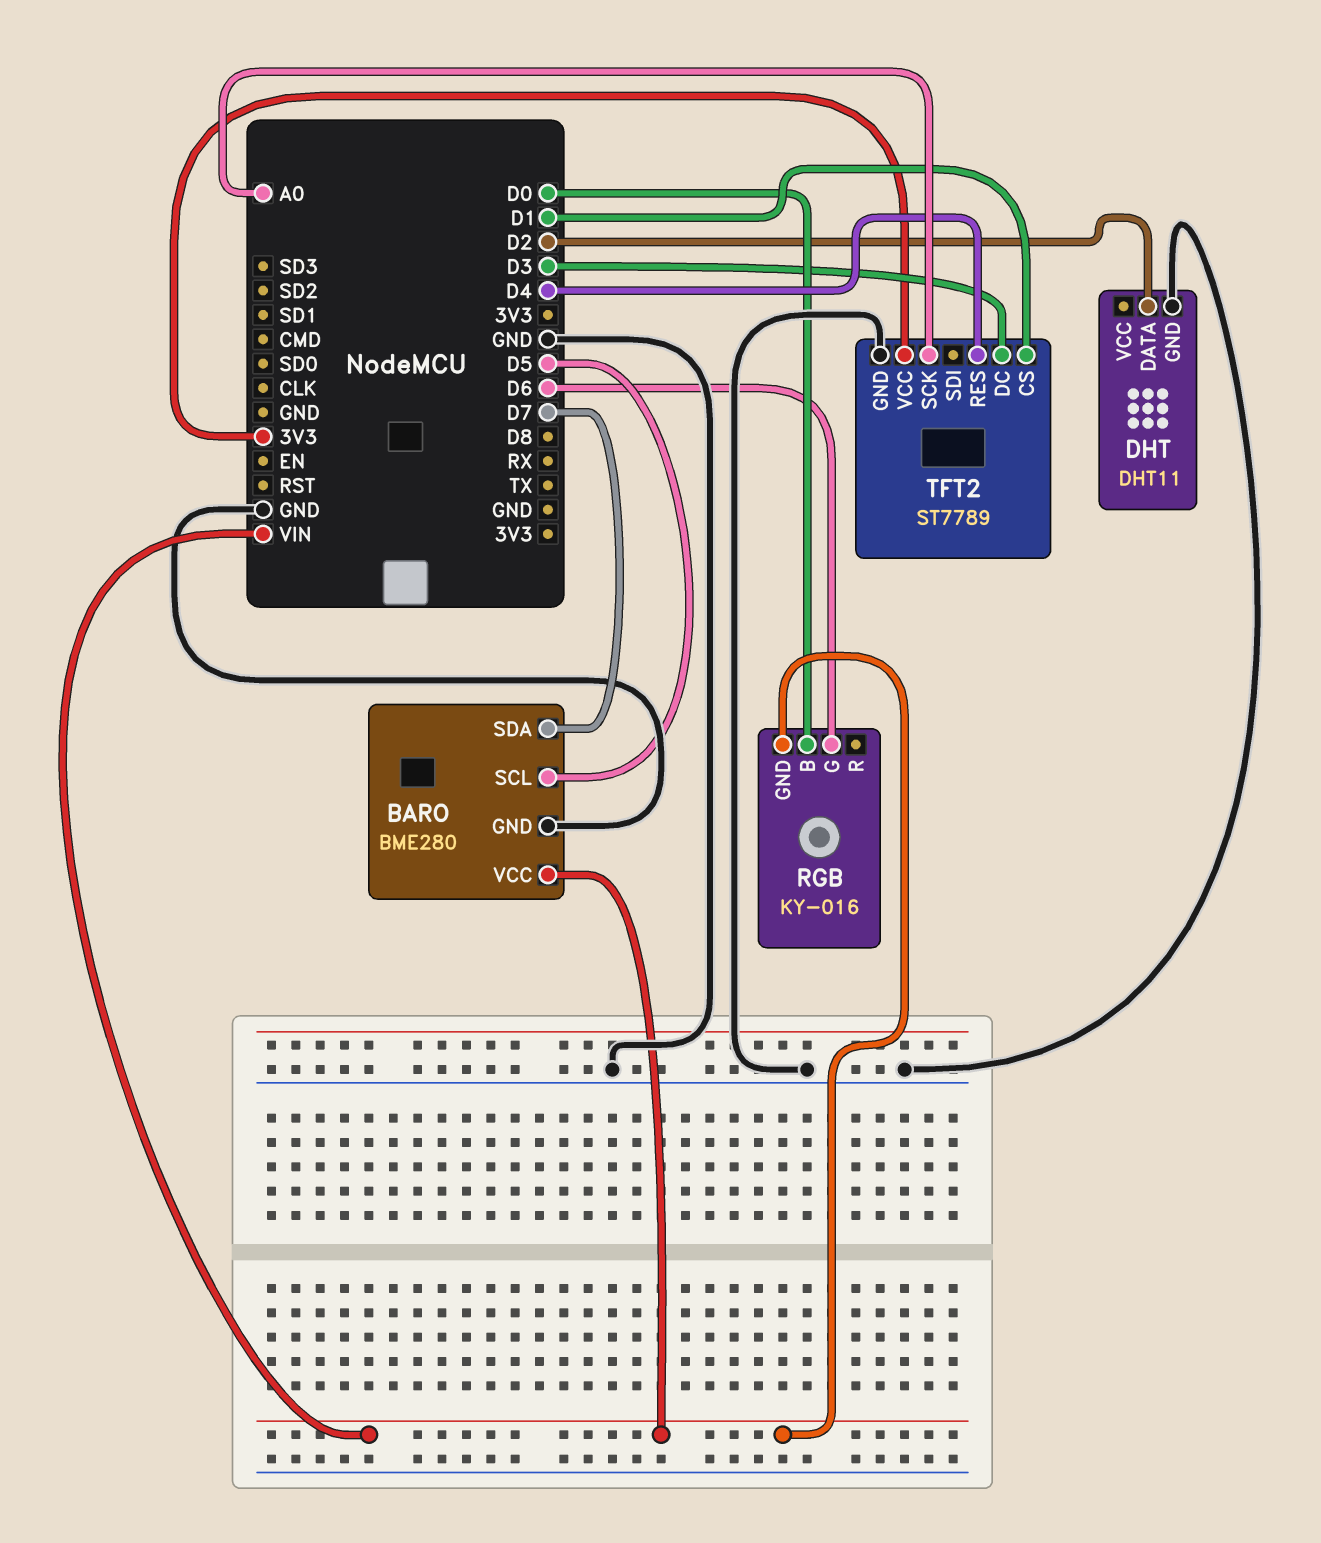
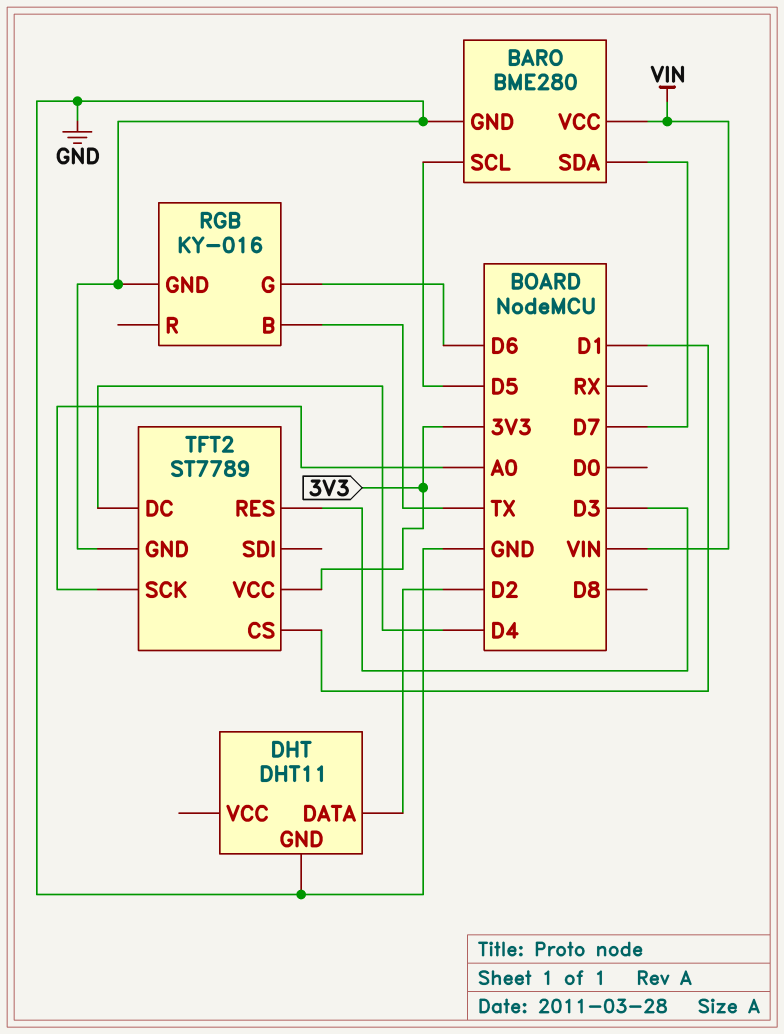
RGB pin B: D0 -> TX
RGB pin GND: VIN -> GND
TFT2 pin DC: D3 -> D4
TFT2 pin RES: D4 -> D3

